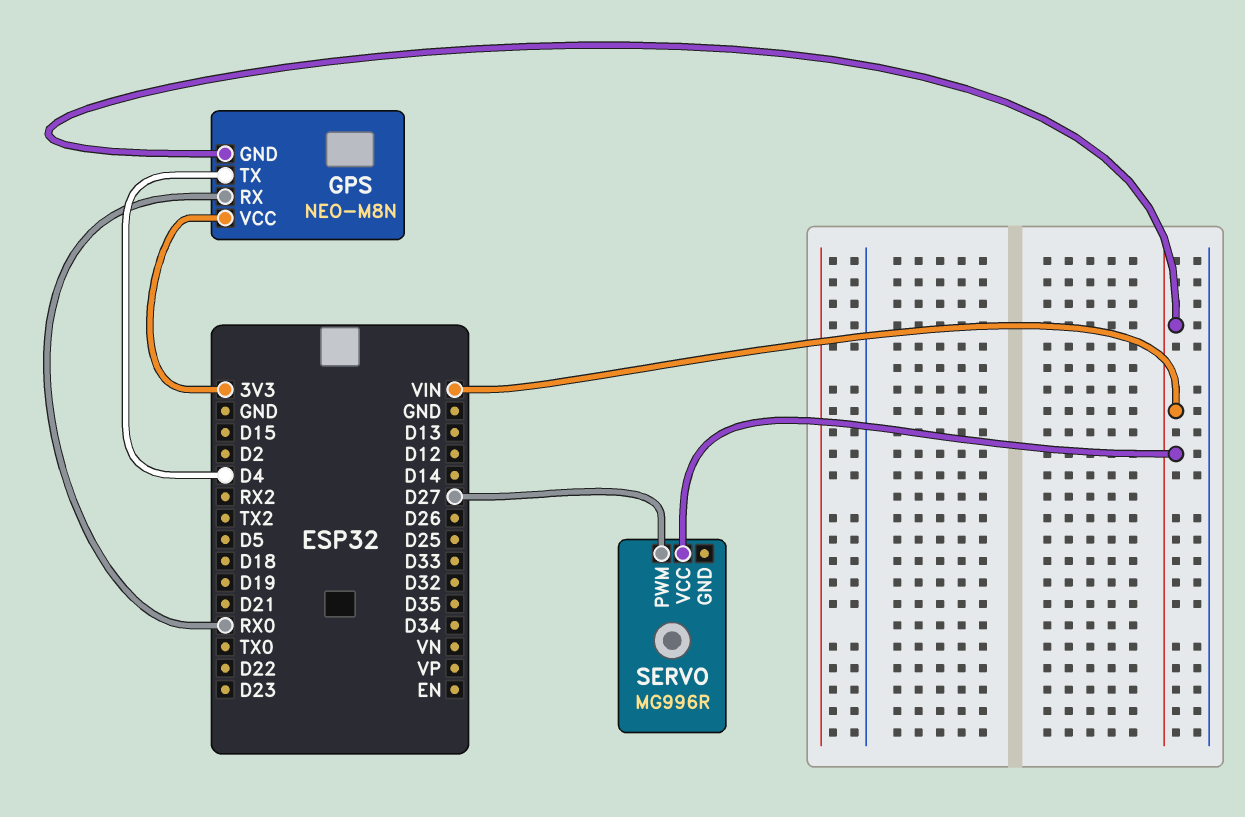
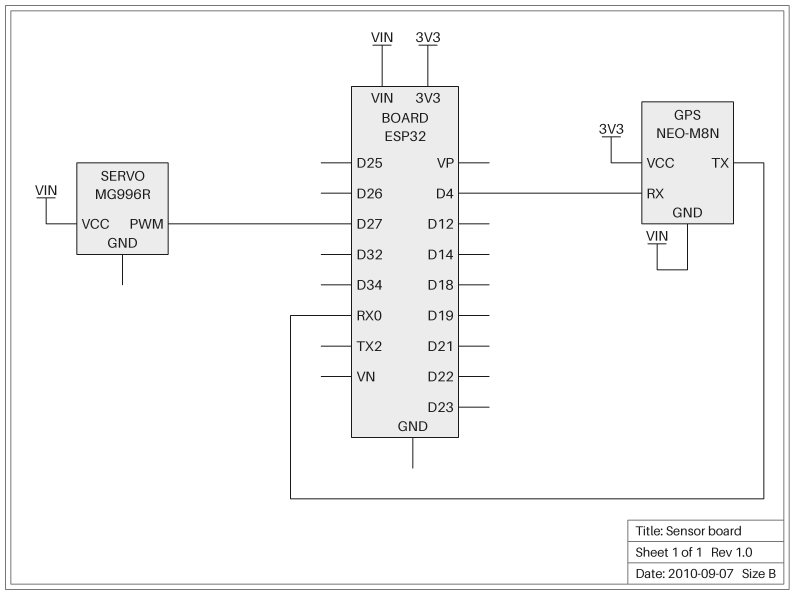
GPS pin RX: RX0 -> D4
GPS pin TX: D4 -> RX0

